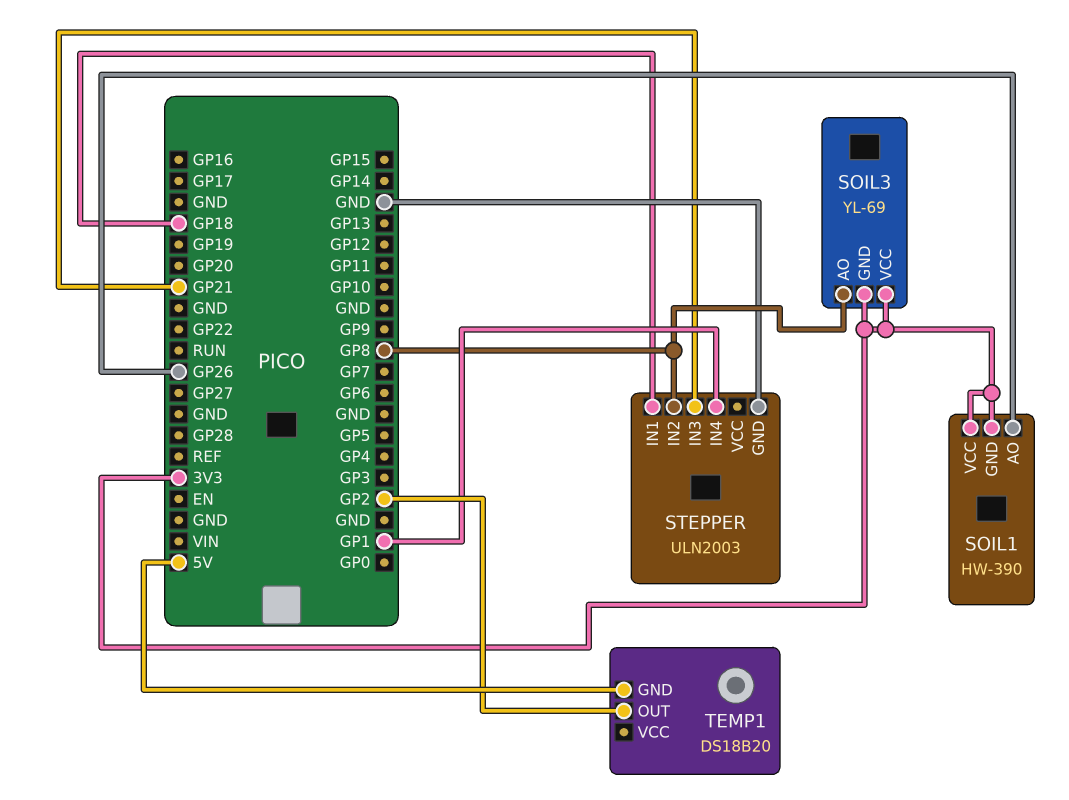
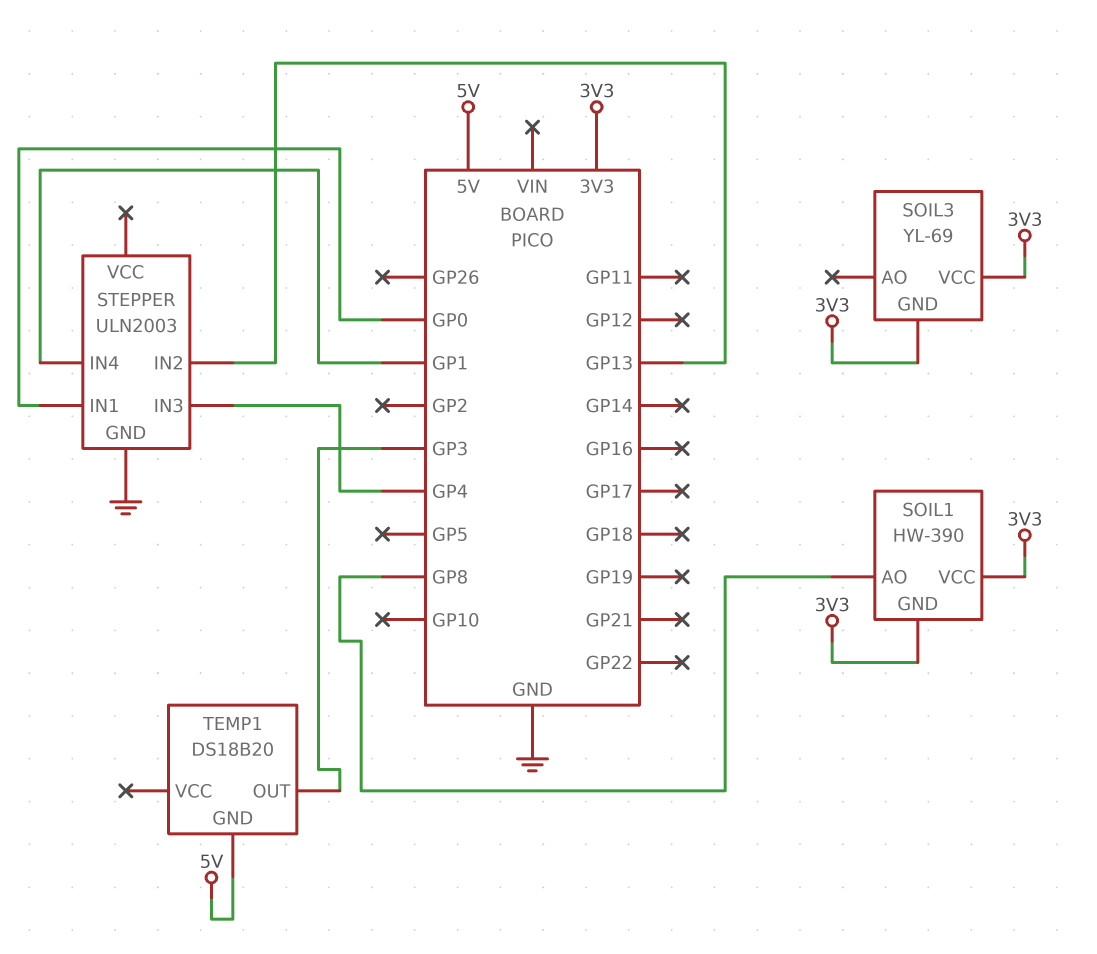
SOIL1 pin AO: GP26 -> GP8
SOIL3 pin AO: GP8 -> none
STEPPER pin IN1: GP18 -> GP0
STEPPER pin IN2: GP8 -> GP13
STEPPER pin IN3: GP21 -> GP4
TEMP1 pin OUT: GP2 -> GP3

